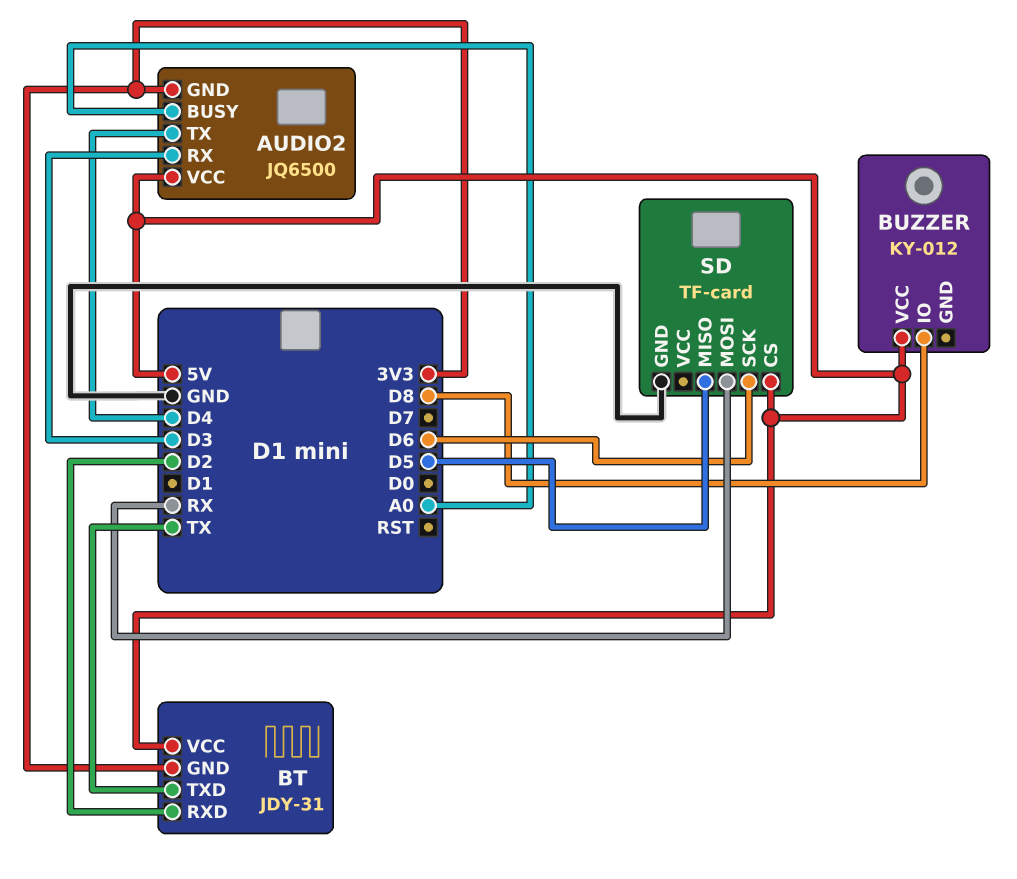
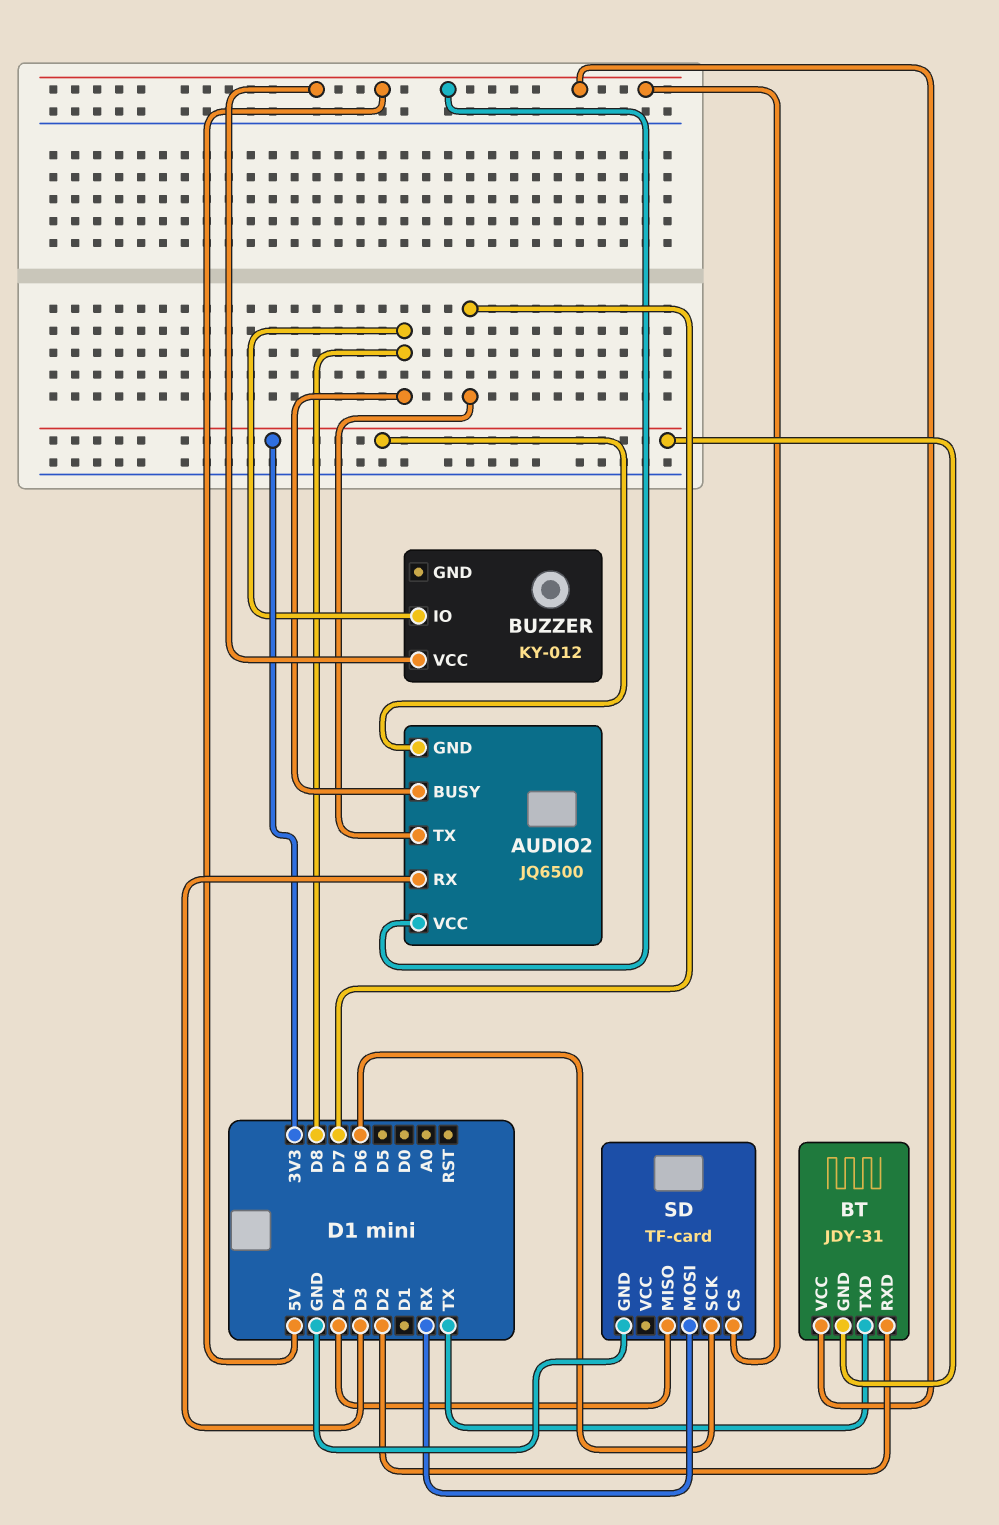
AUDIO2 pin BUSY: A0 -> D8
AUDIO2 pin TX: D4 -> D7
SD pin MISO: D5 -> D4

